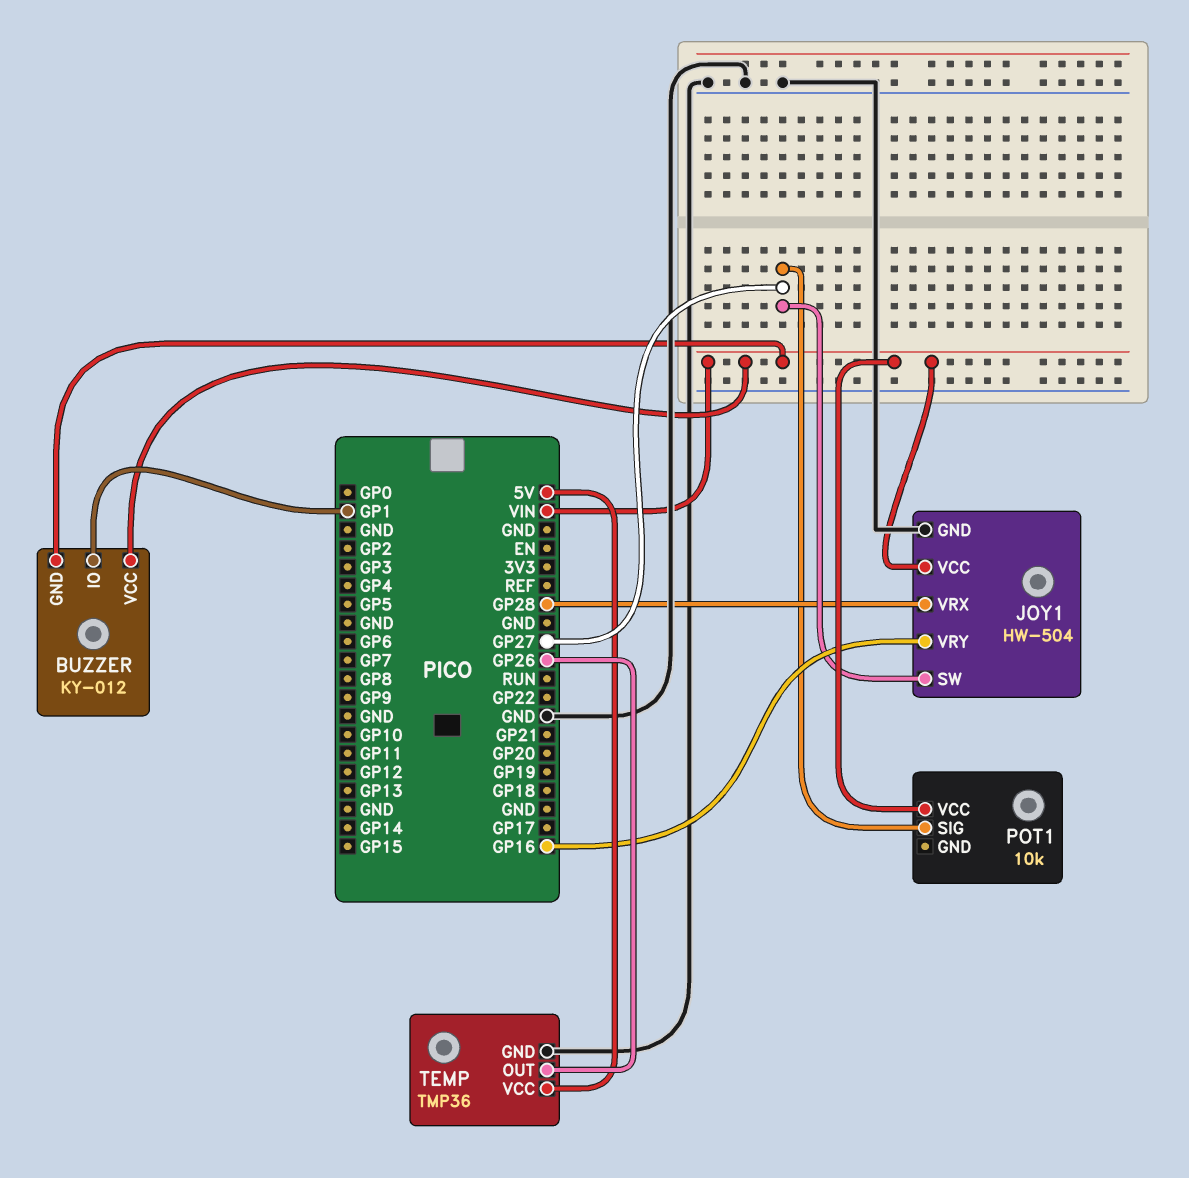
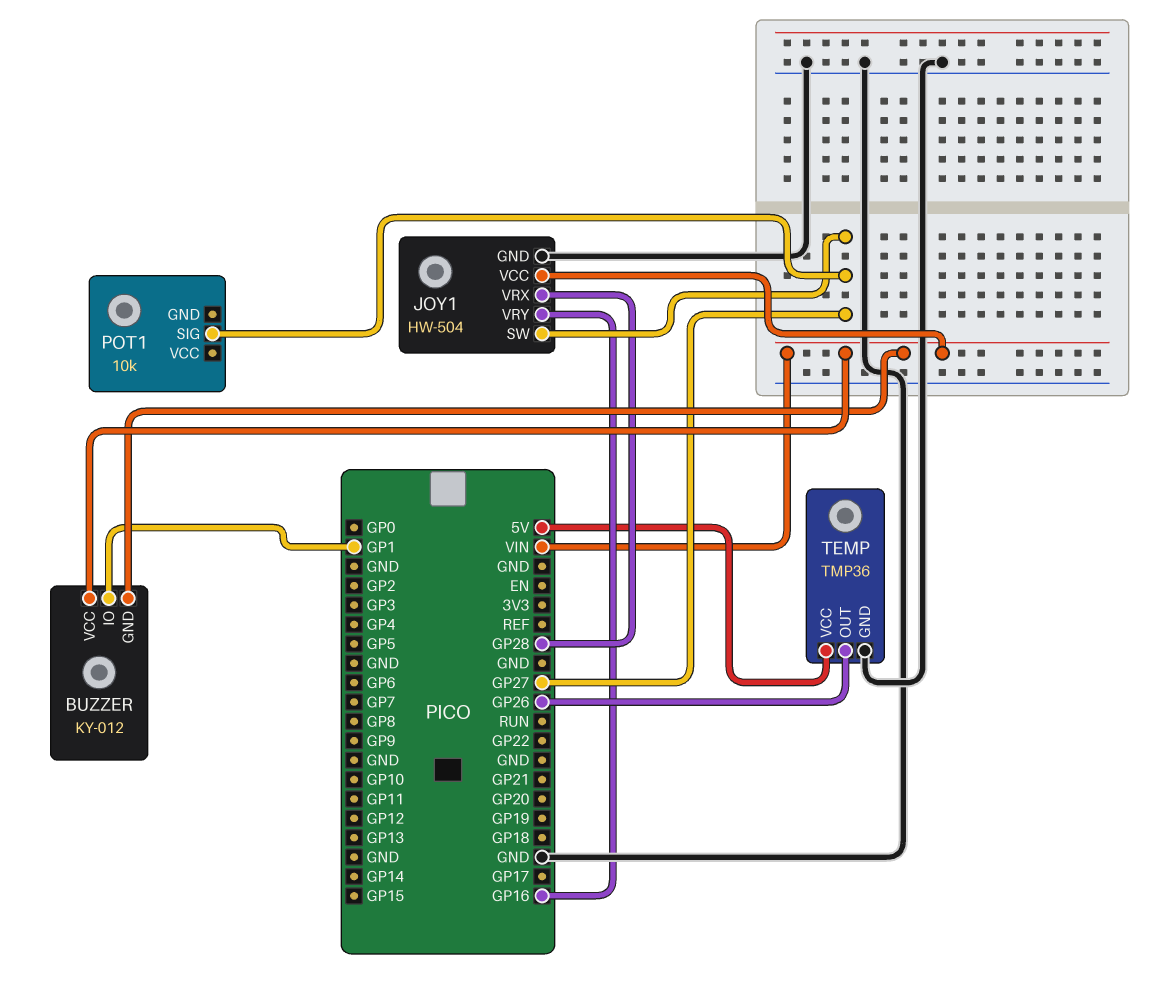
POT1 pin VCC: VIN -> none

